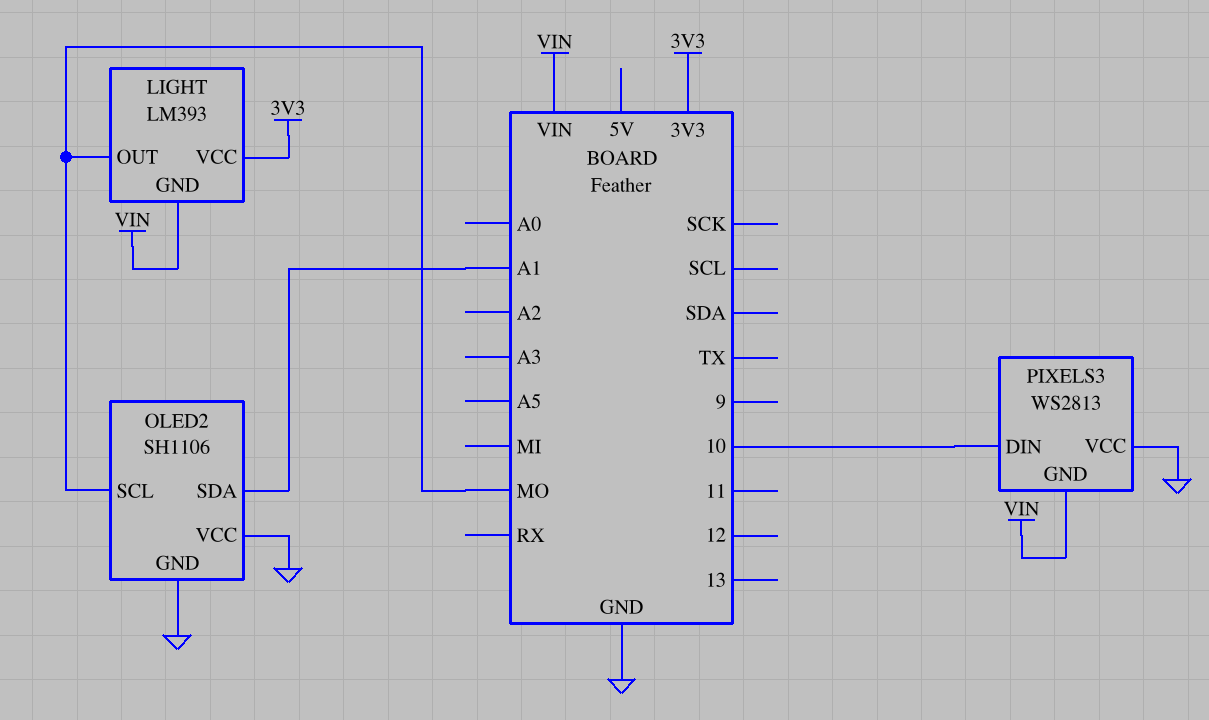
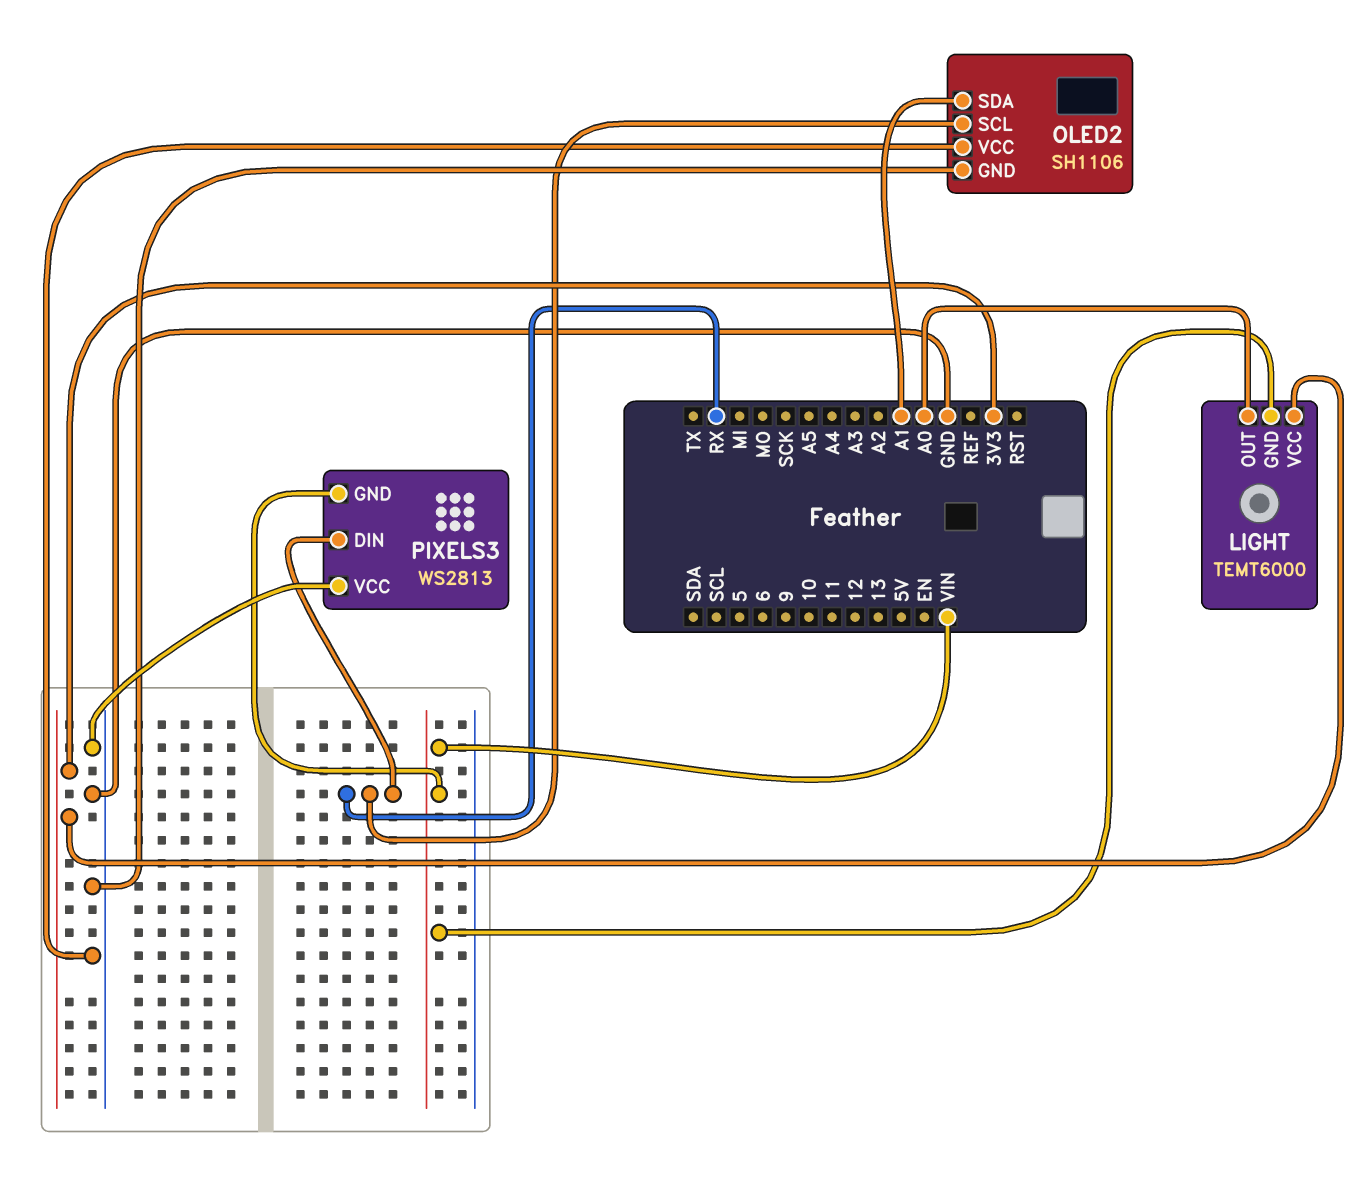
LIGHT: LM393 -> TEMT6000
LIGHT pin OUT: MO -> A0
OLED2 pin SCL: MO -> RX
PIXELS3 pin DIN: 10 -> RX

